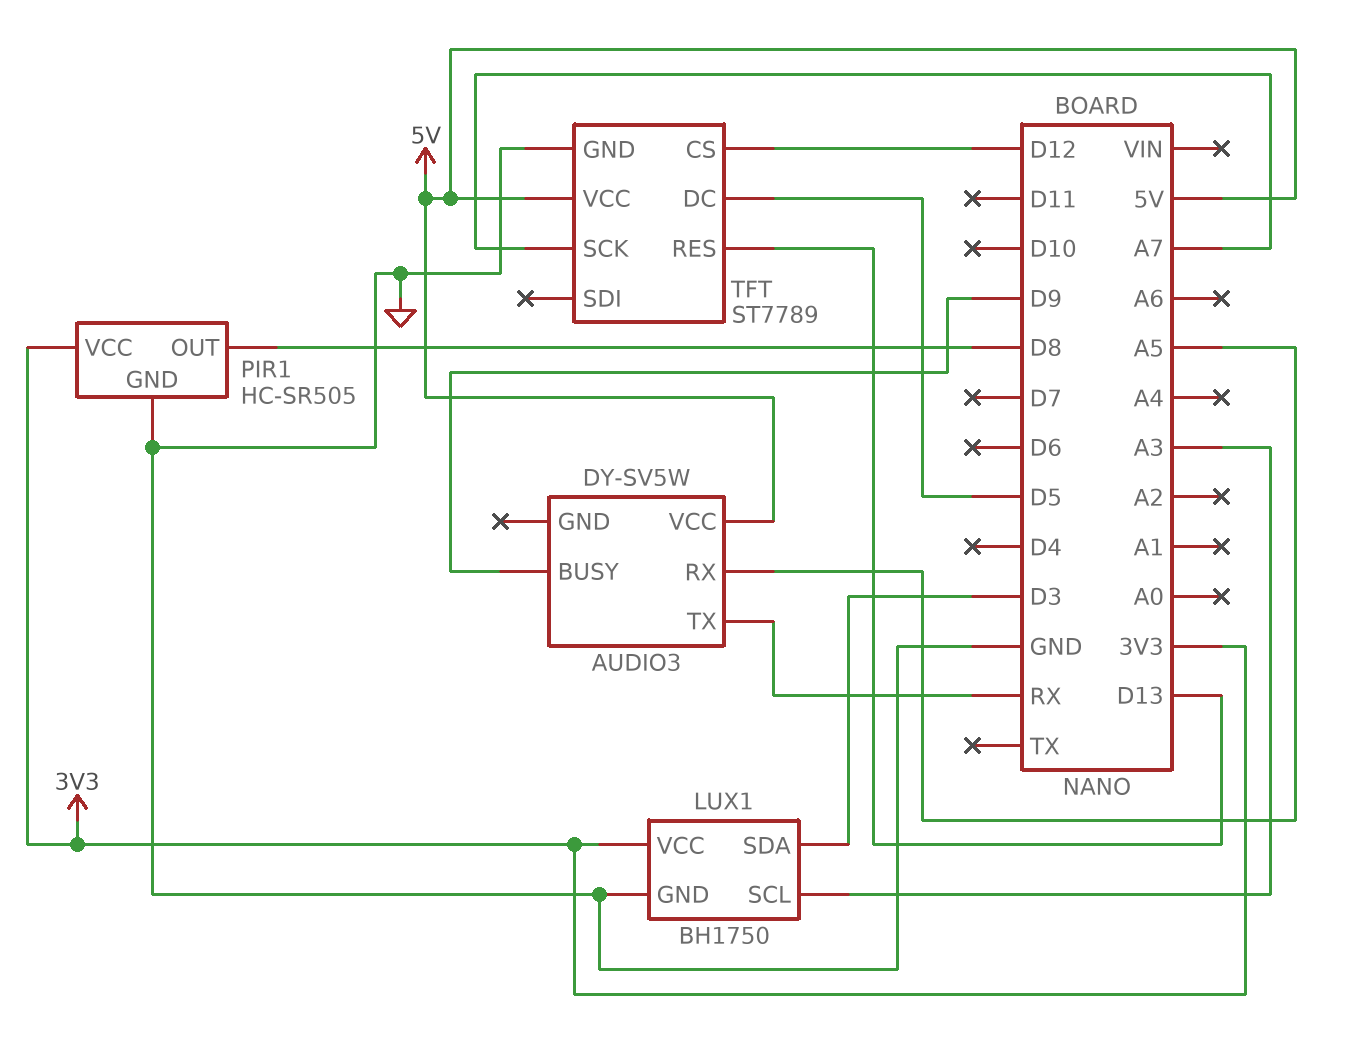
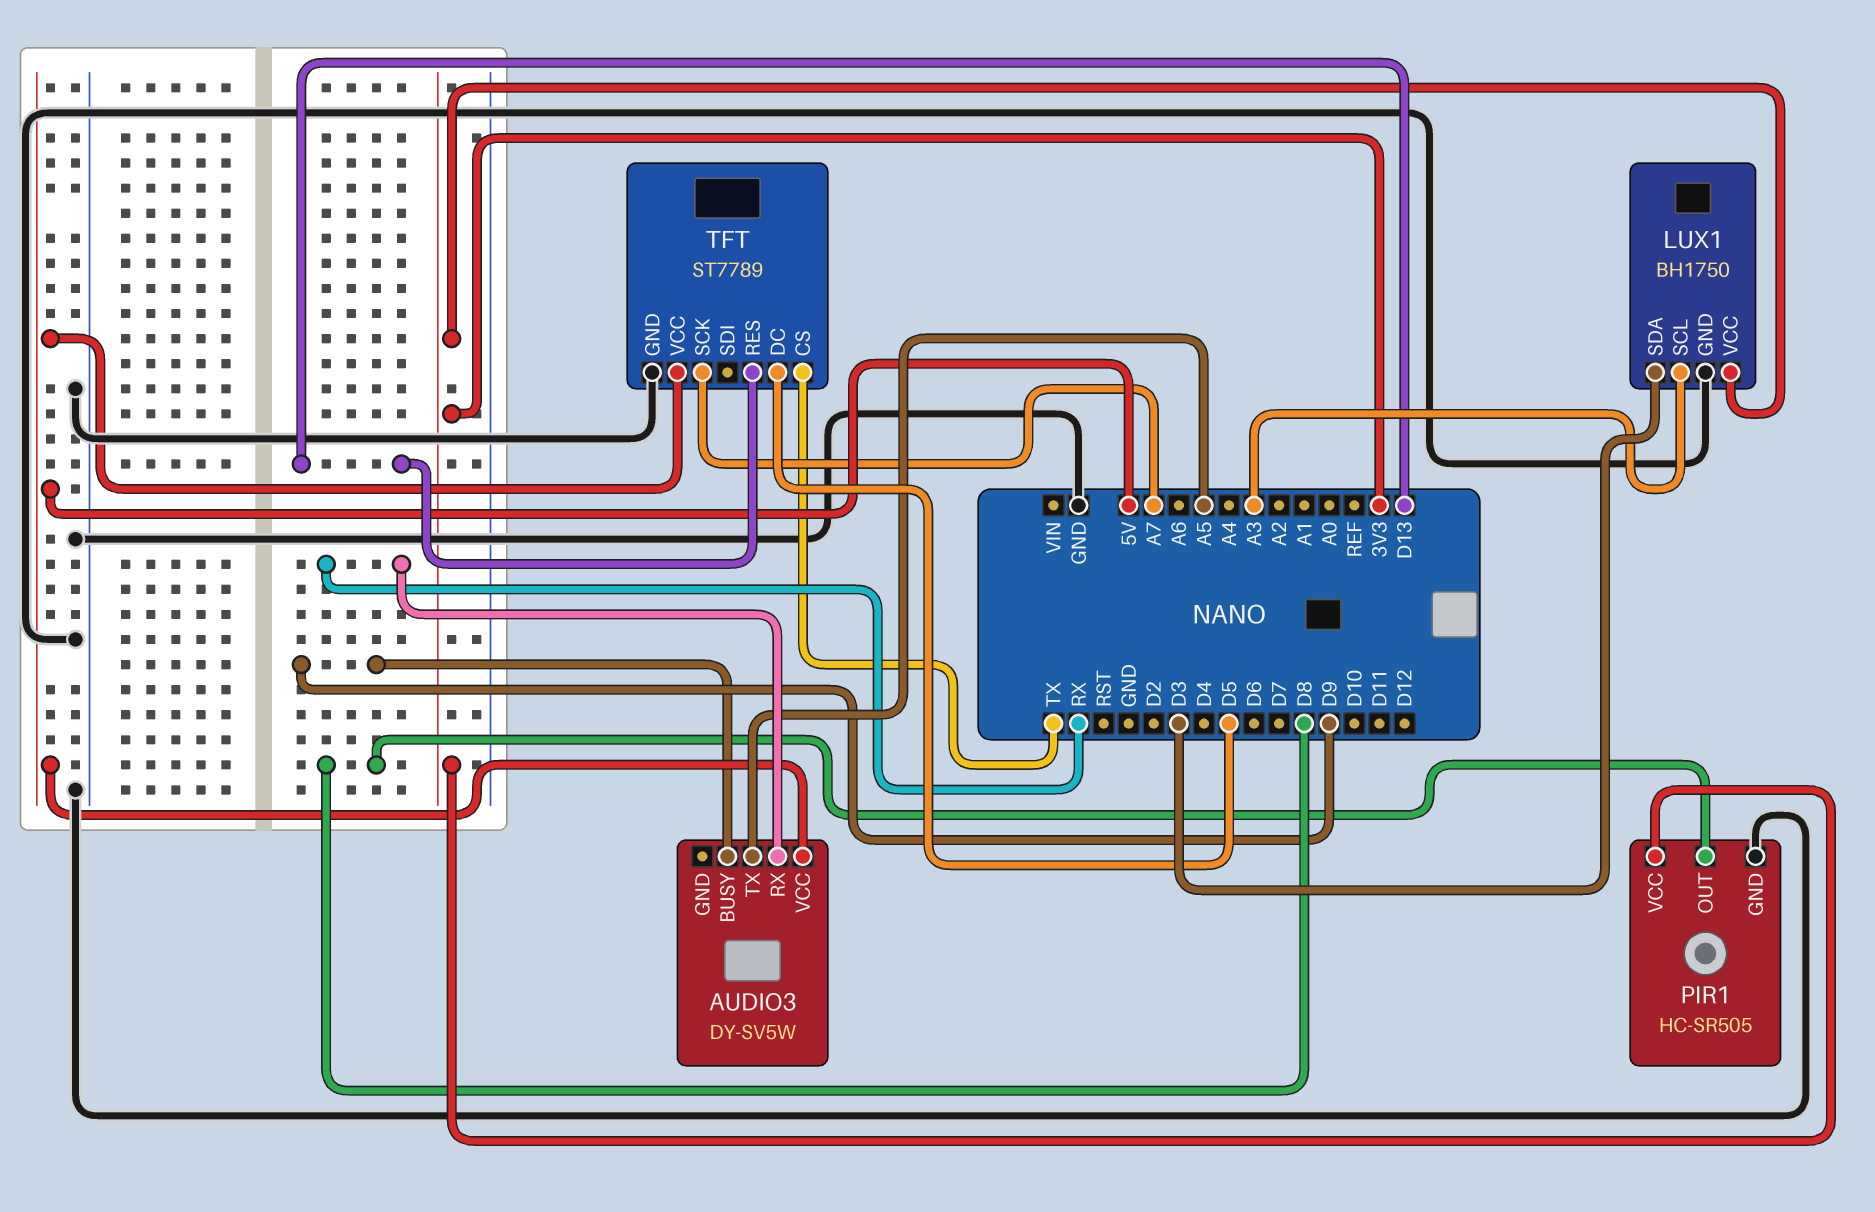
AUDIO3 pin RX: A5 -> RX
AUDIO3 pin TX: RX -> A5
TFT pin CS: D12 -> TX

